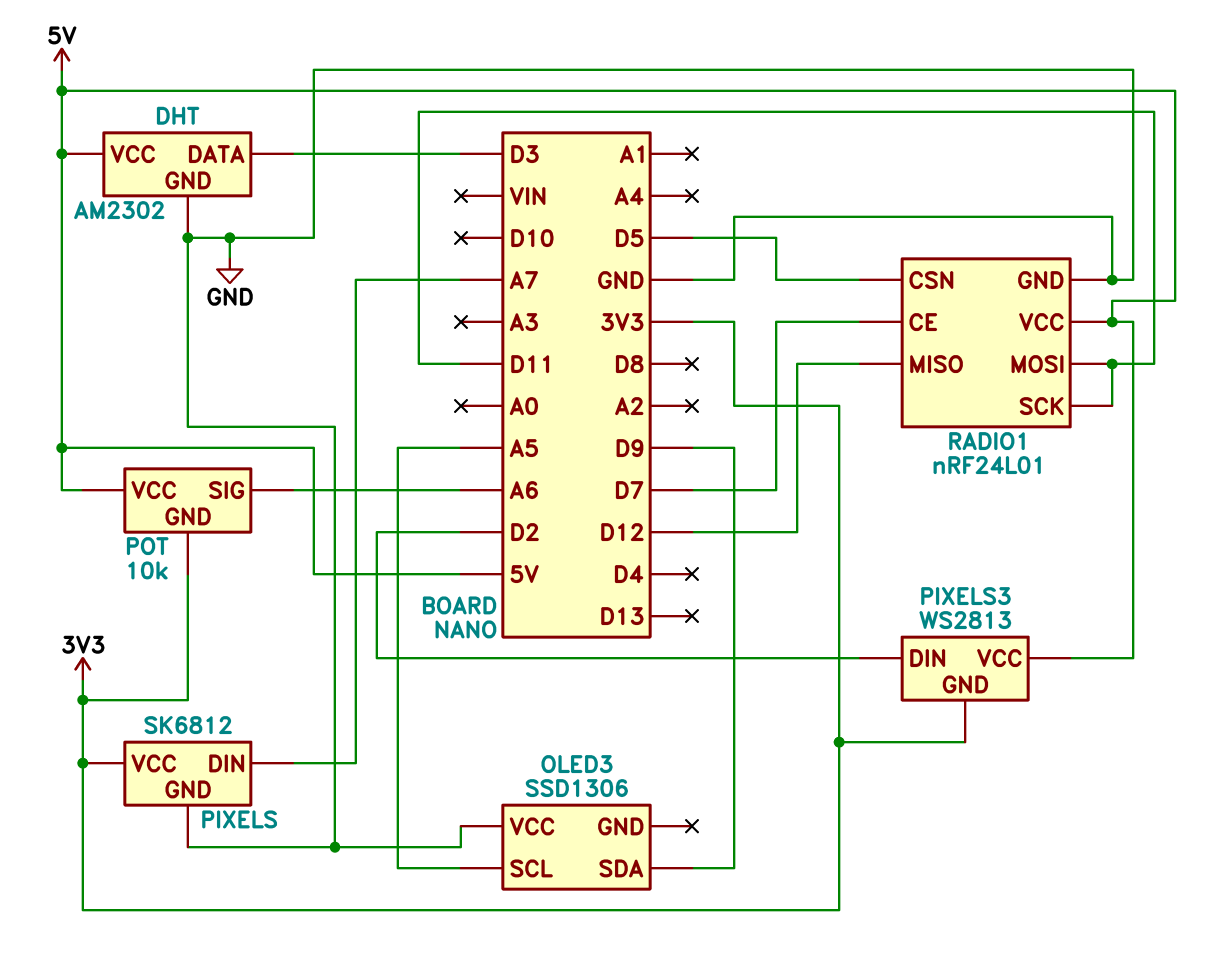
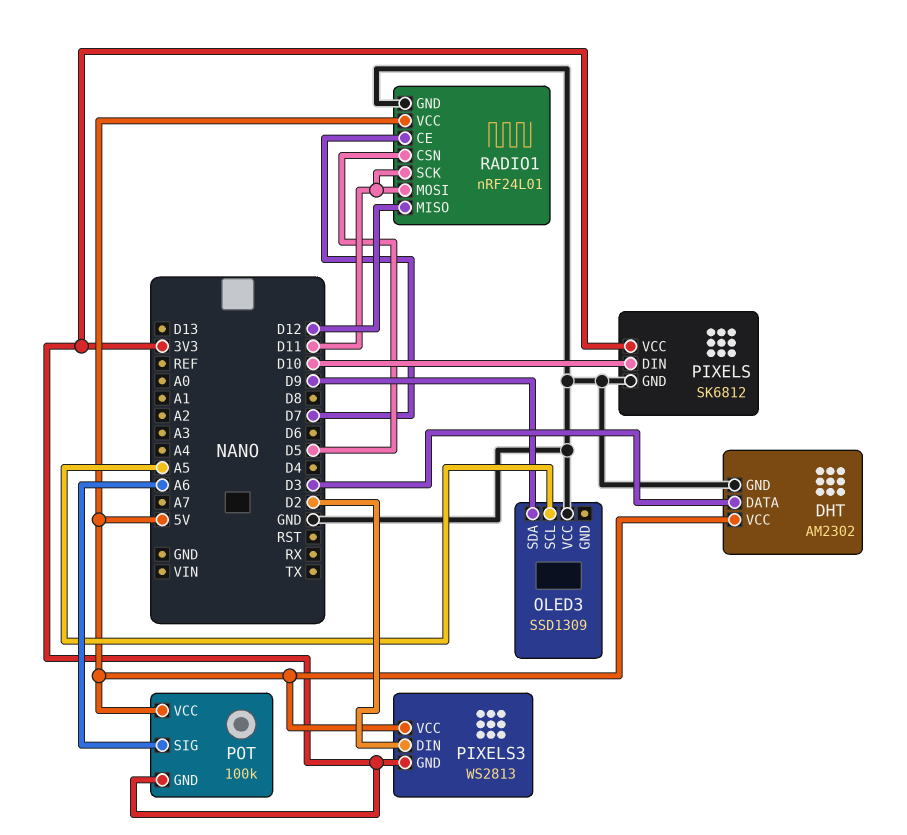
OLED3: SSD1306 -> SSD1309
PIXELS pin DIN: A7 -> D10
POT: 10k -> 100k

